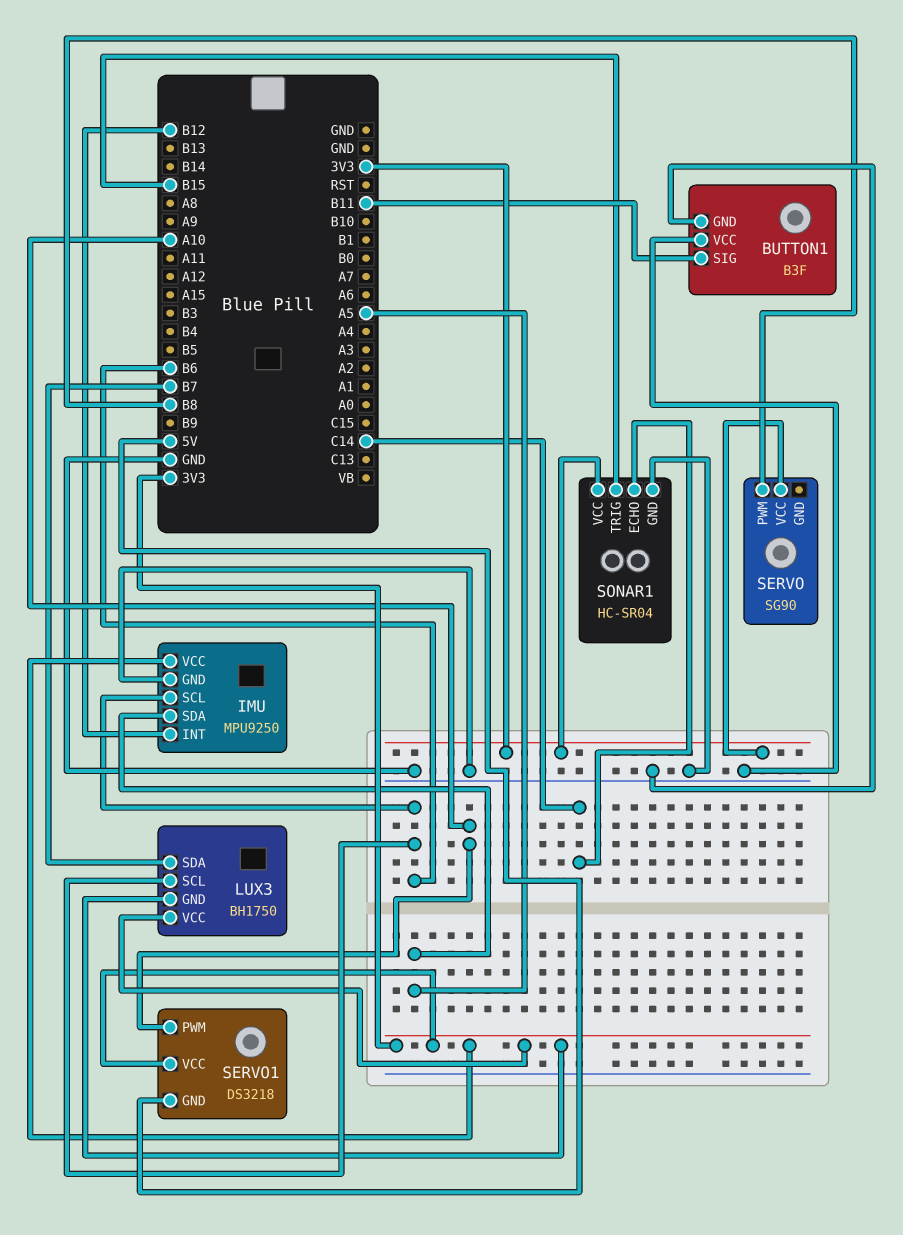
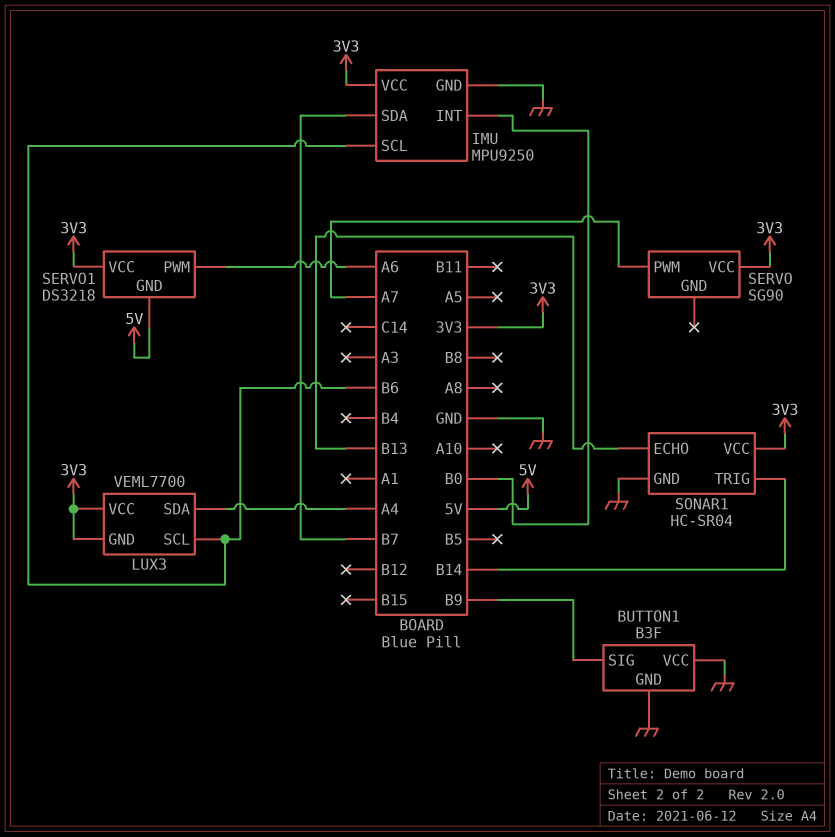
BUTTON1 pin SIG: B11 -> B9
IMU pin INT: B12 -> B0
IMU pin SDA: A5 -> B7
LUX3: BH1750 -> VEML7700
LUX3 pin SDA: B7 -> A4
SERVO pin PWM: B8 -> A7
SERVO1 pin PWM: A10 -> A6
SONAR1 pin ECHO: C14 -> B13
SONAR1 pin TRIG: B15 -> B14

